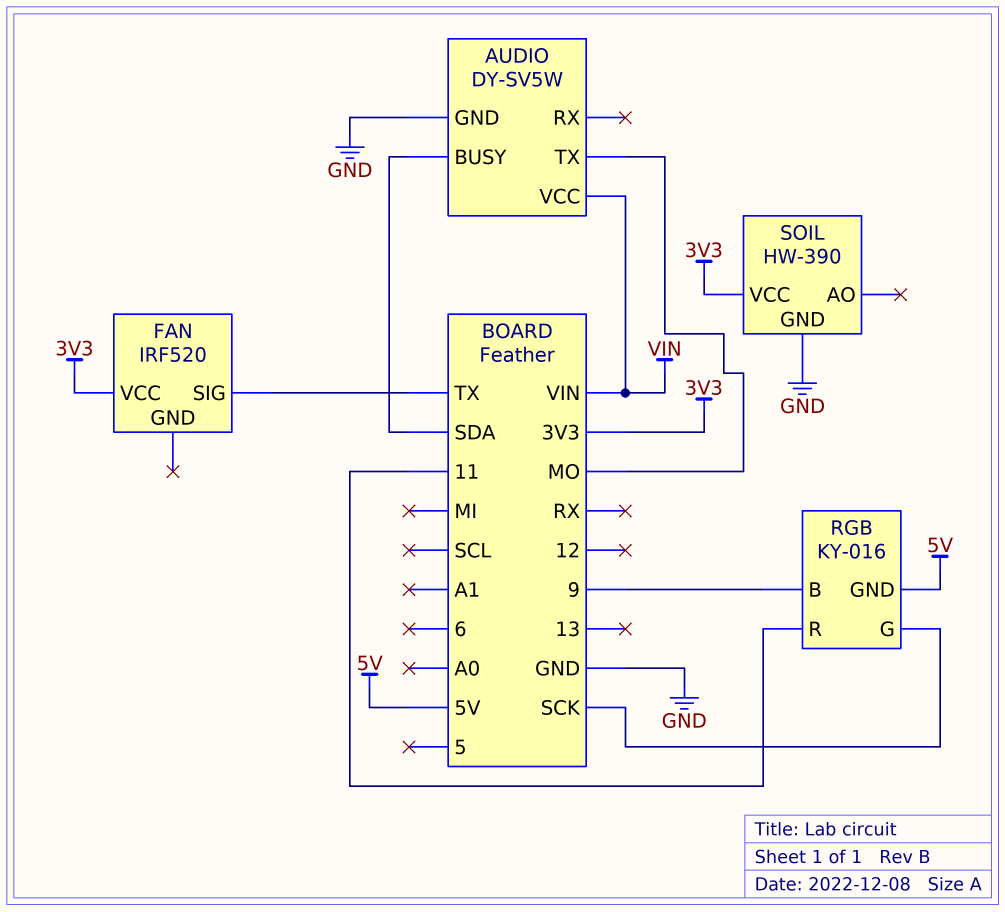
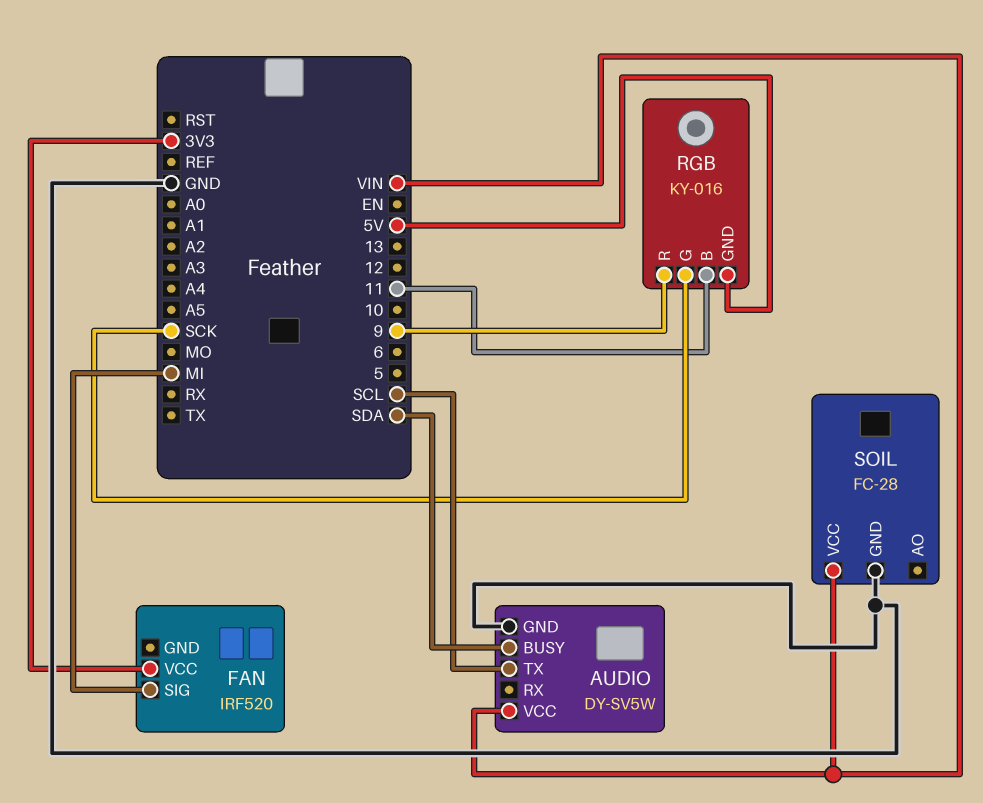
AUDIO pin TX: MO -> SCL
FAN pin SIG: TX -> MI
RGB pin B: 9 -> 11
RGB pin R: 11 -> 9
SOIL: HW-390 -> FC-28
SOIL pin VCC: 3V3 -> VIN

